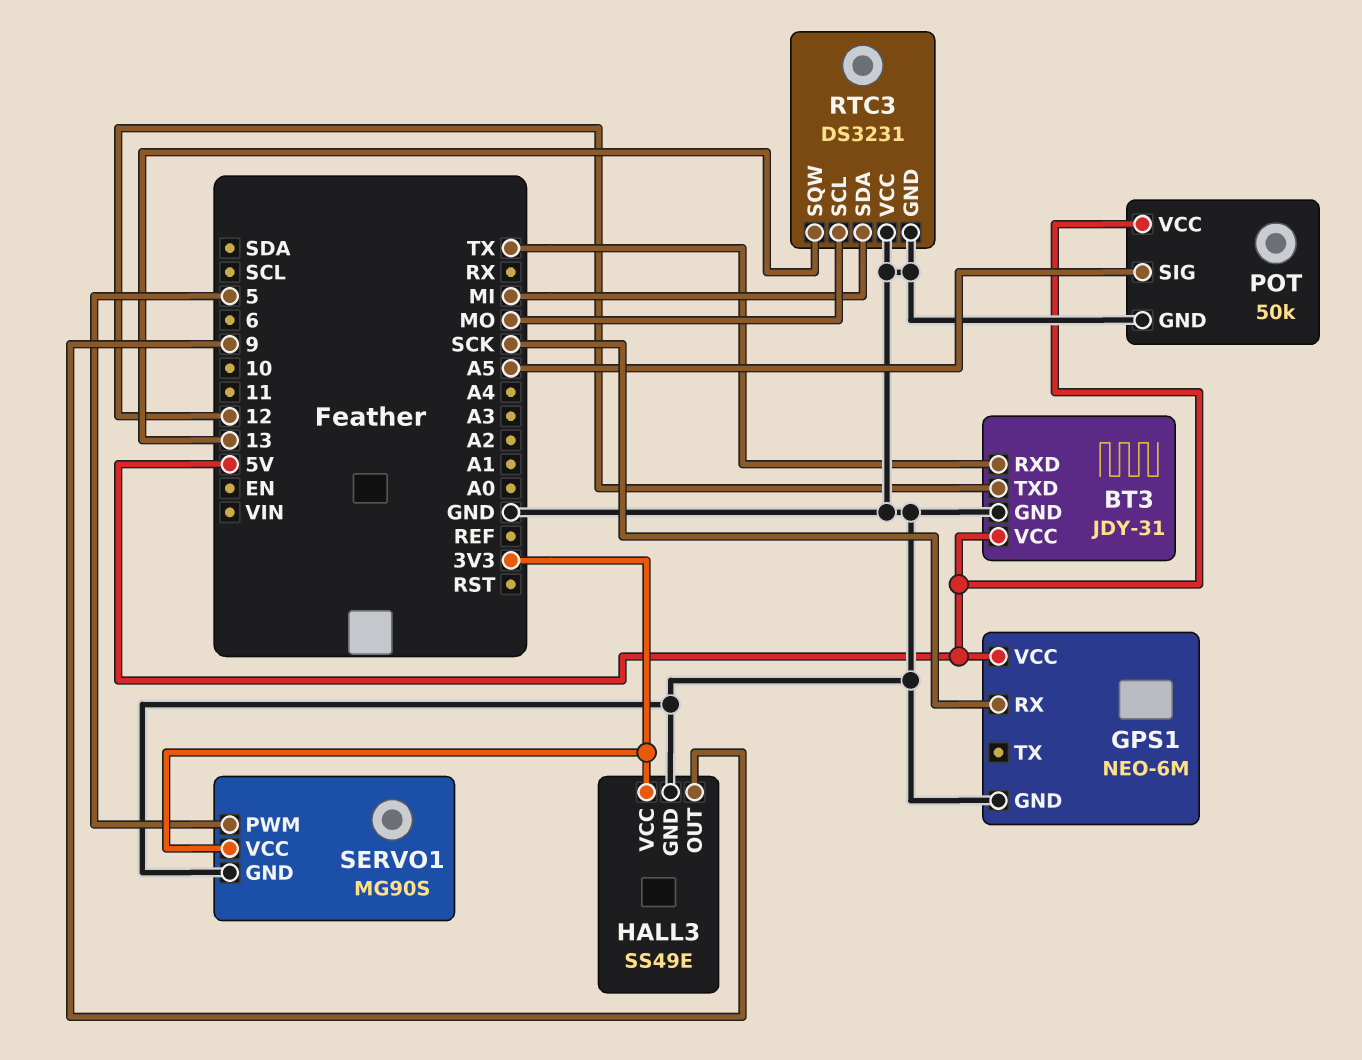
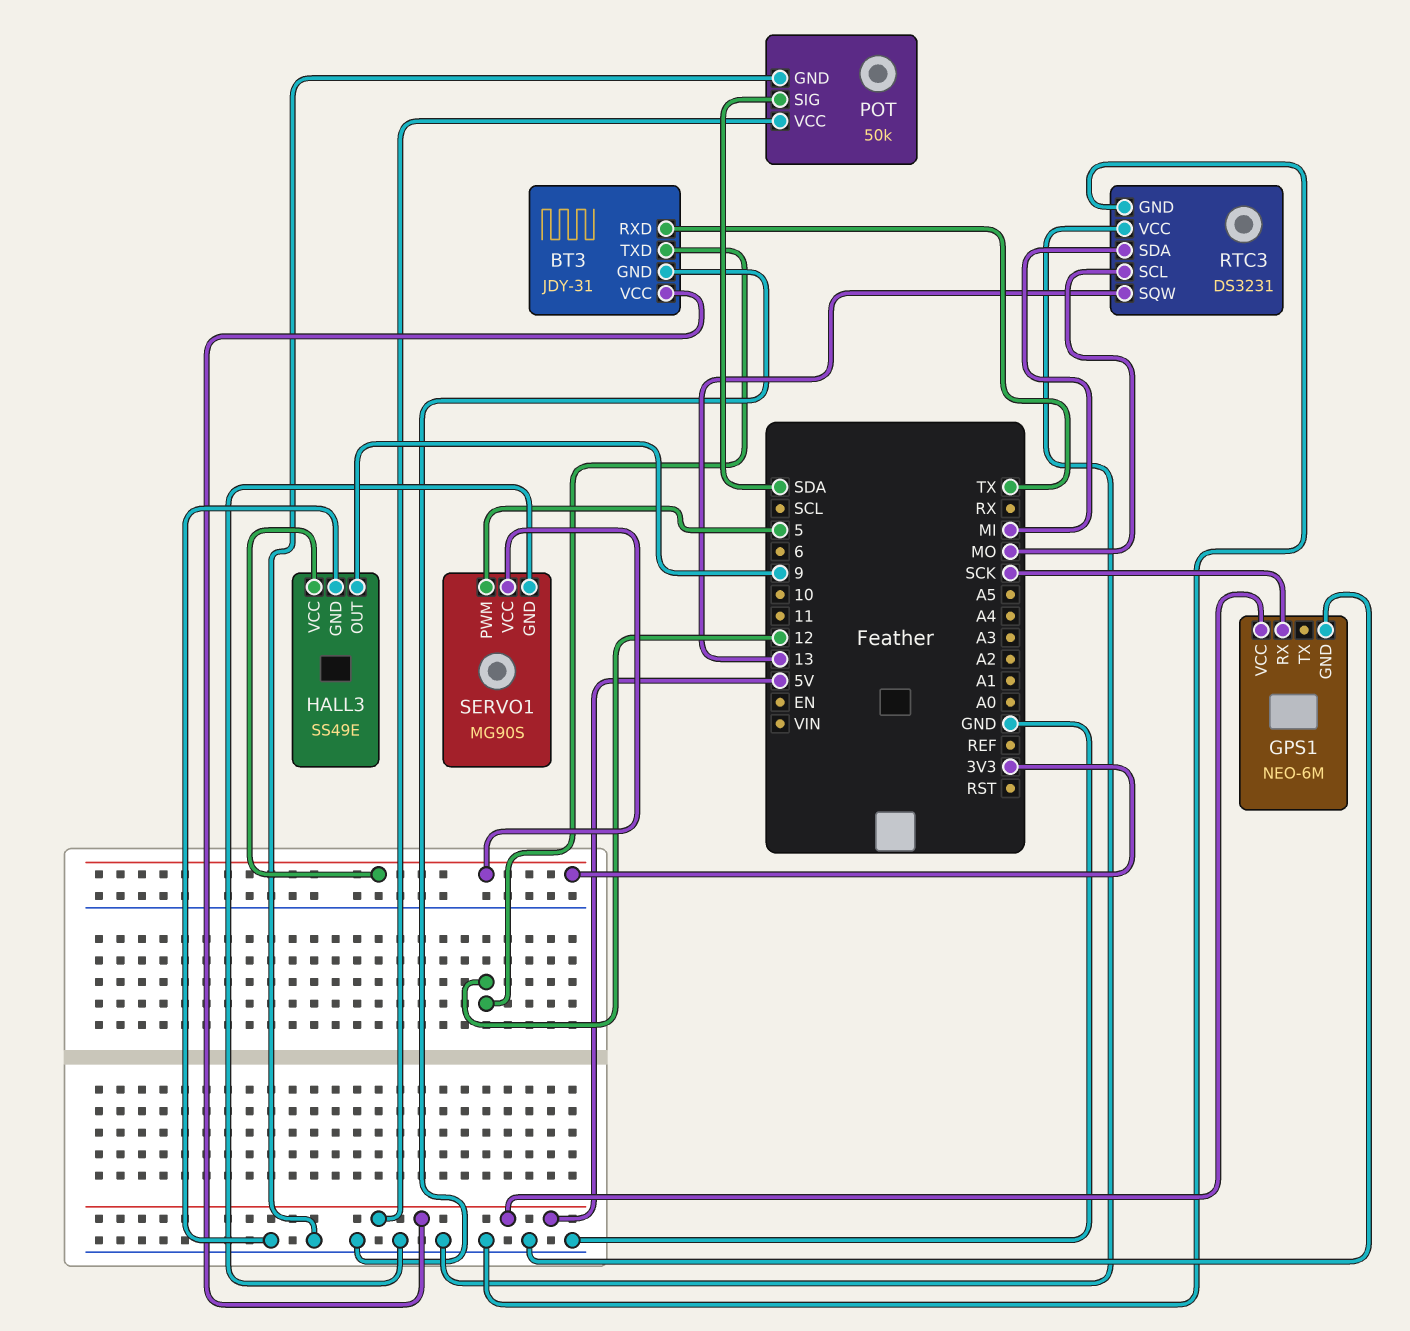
POT pin SIG: A5 -> SDA

